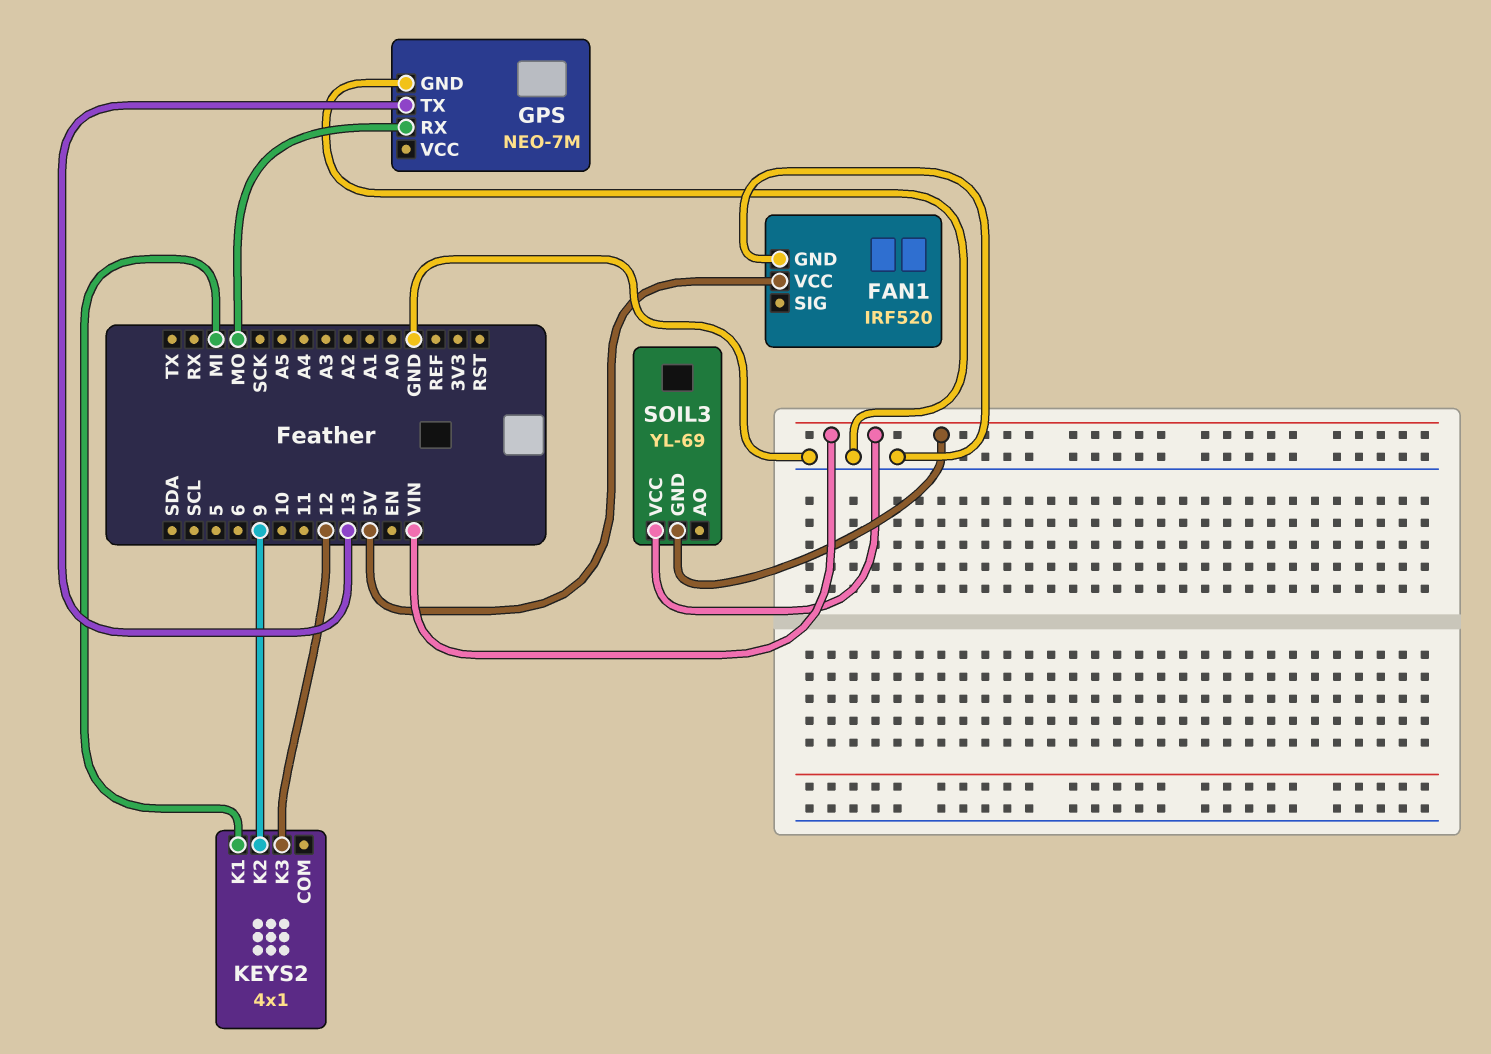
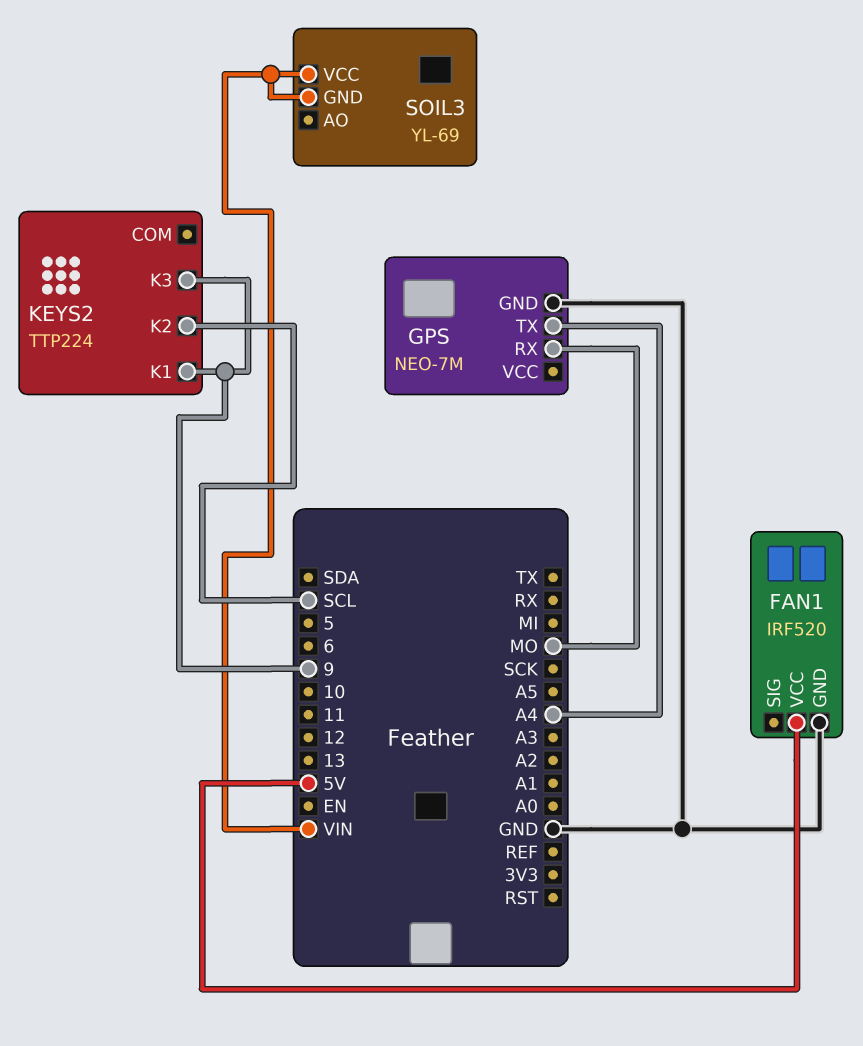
GPS pin TX: 13 -> A4
KEYS2: 4x1 -> TTP224
KEYS2 pin K1: MI -> 9
KEYS2 pin K2: 9 -> SCL
KEYS2 pin K3: 12 -> 9

